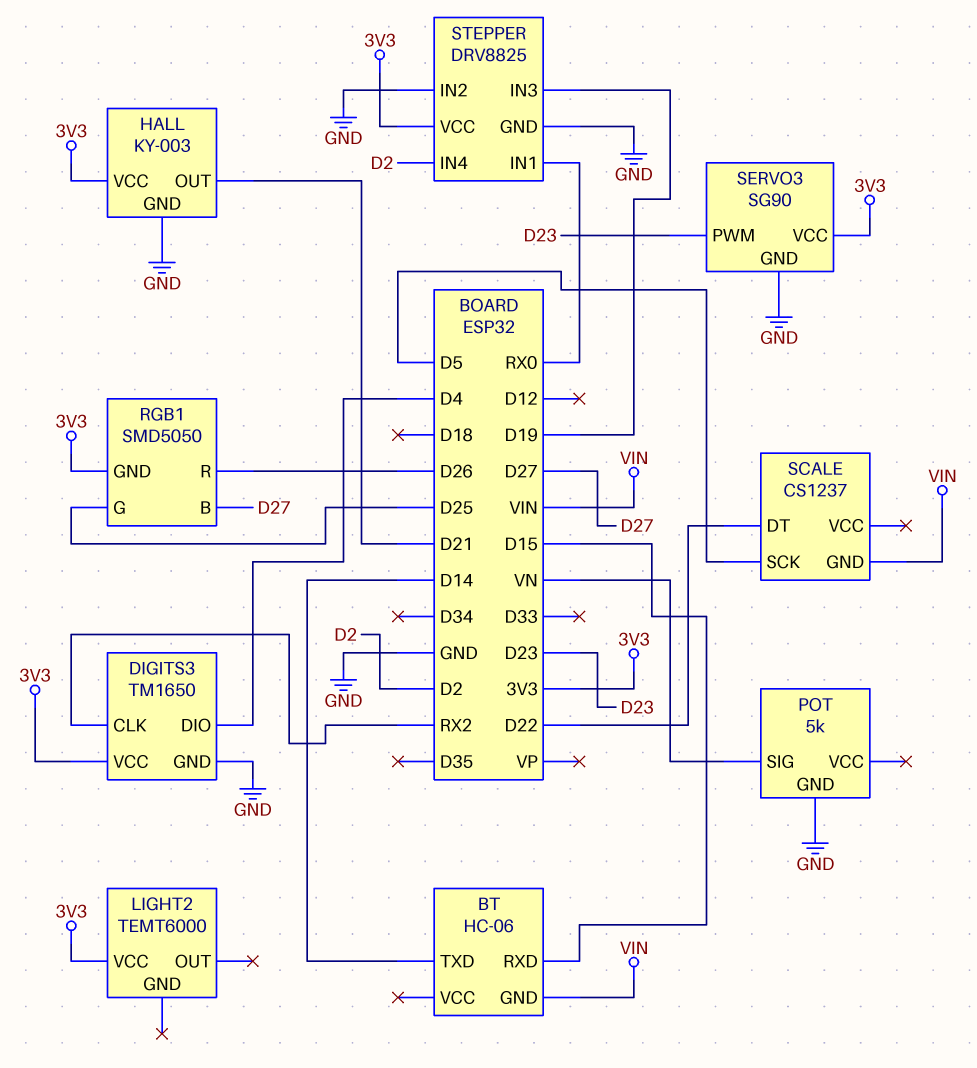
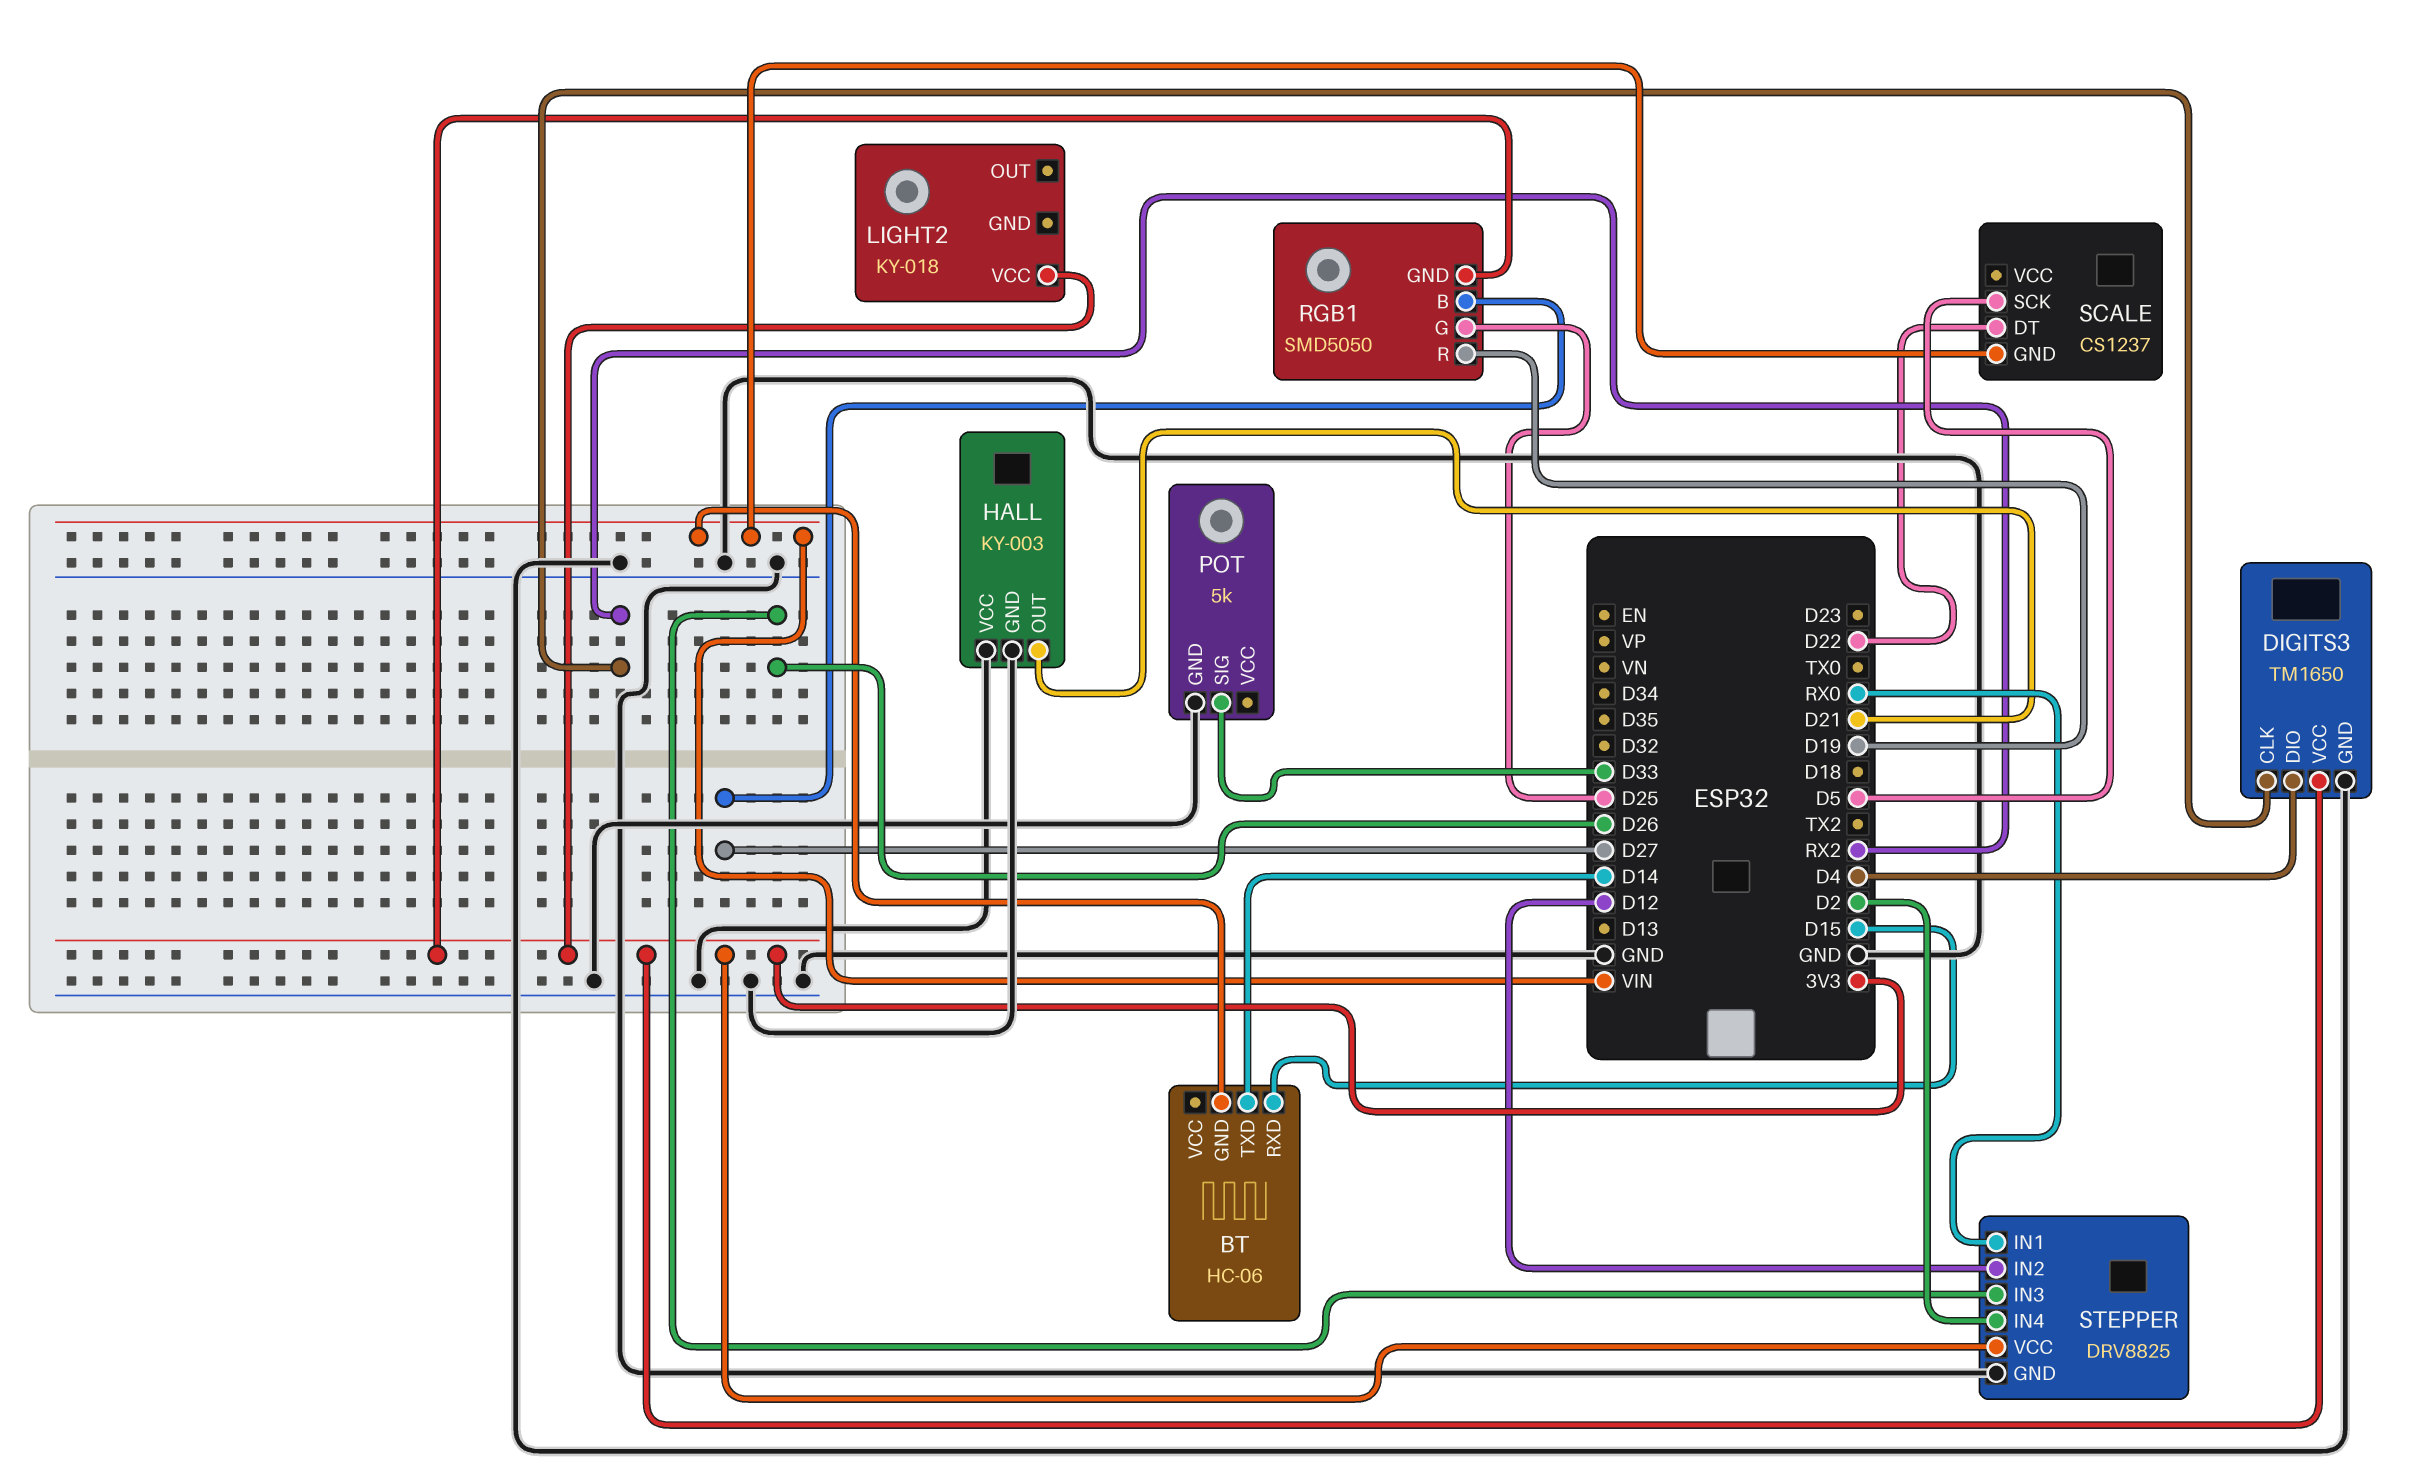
HALL pin VCC: 3V3 -> GND
LIGHT2: TEMT6000 -> KY-018
POT pin SIG: VN -> D33
RGB1 pin R: D26 -> D19
SERVO3: SG90 -> none
SERVO3 pin GND: GND -> none
SERVO3 pin PWM: D23 -> none
SERVO3 pin VCC: 3V3 -> none
STEPPER pin IN2: GND -> D12
STEPPER pin IN3: D19 -> D26

